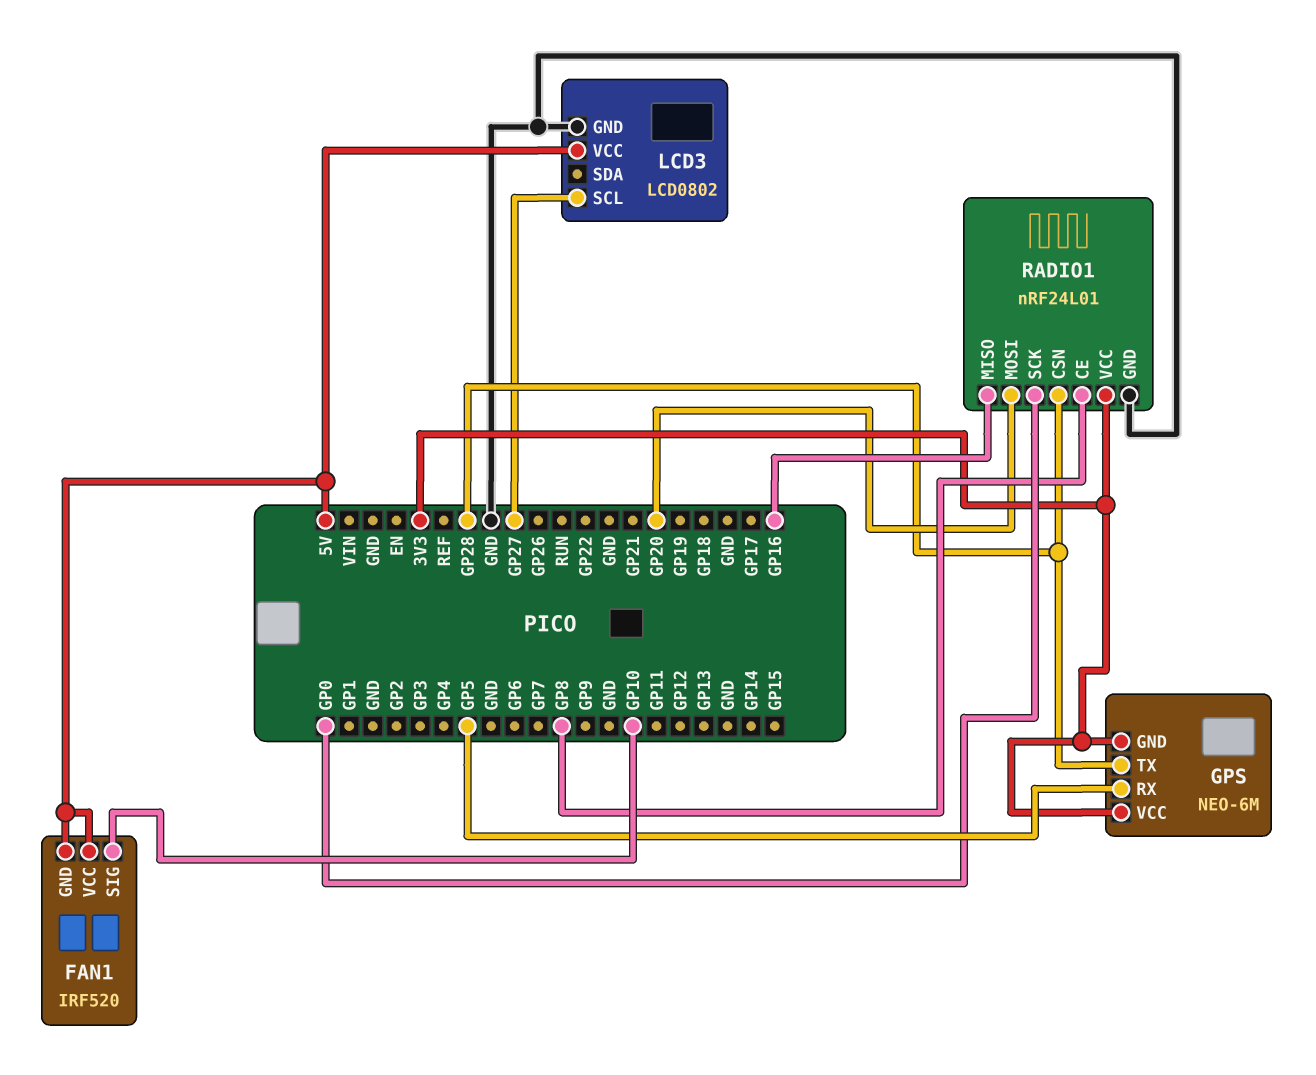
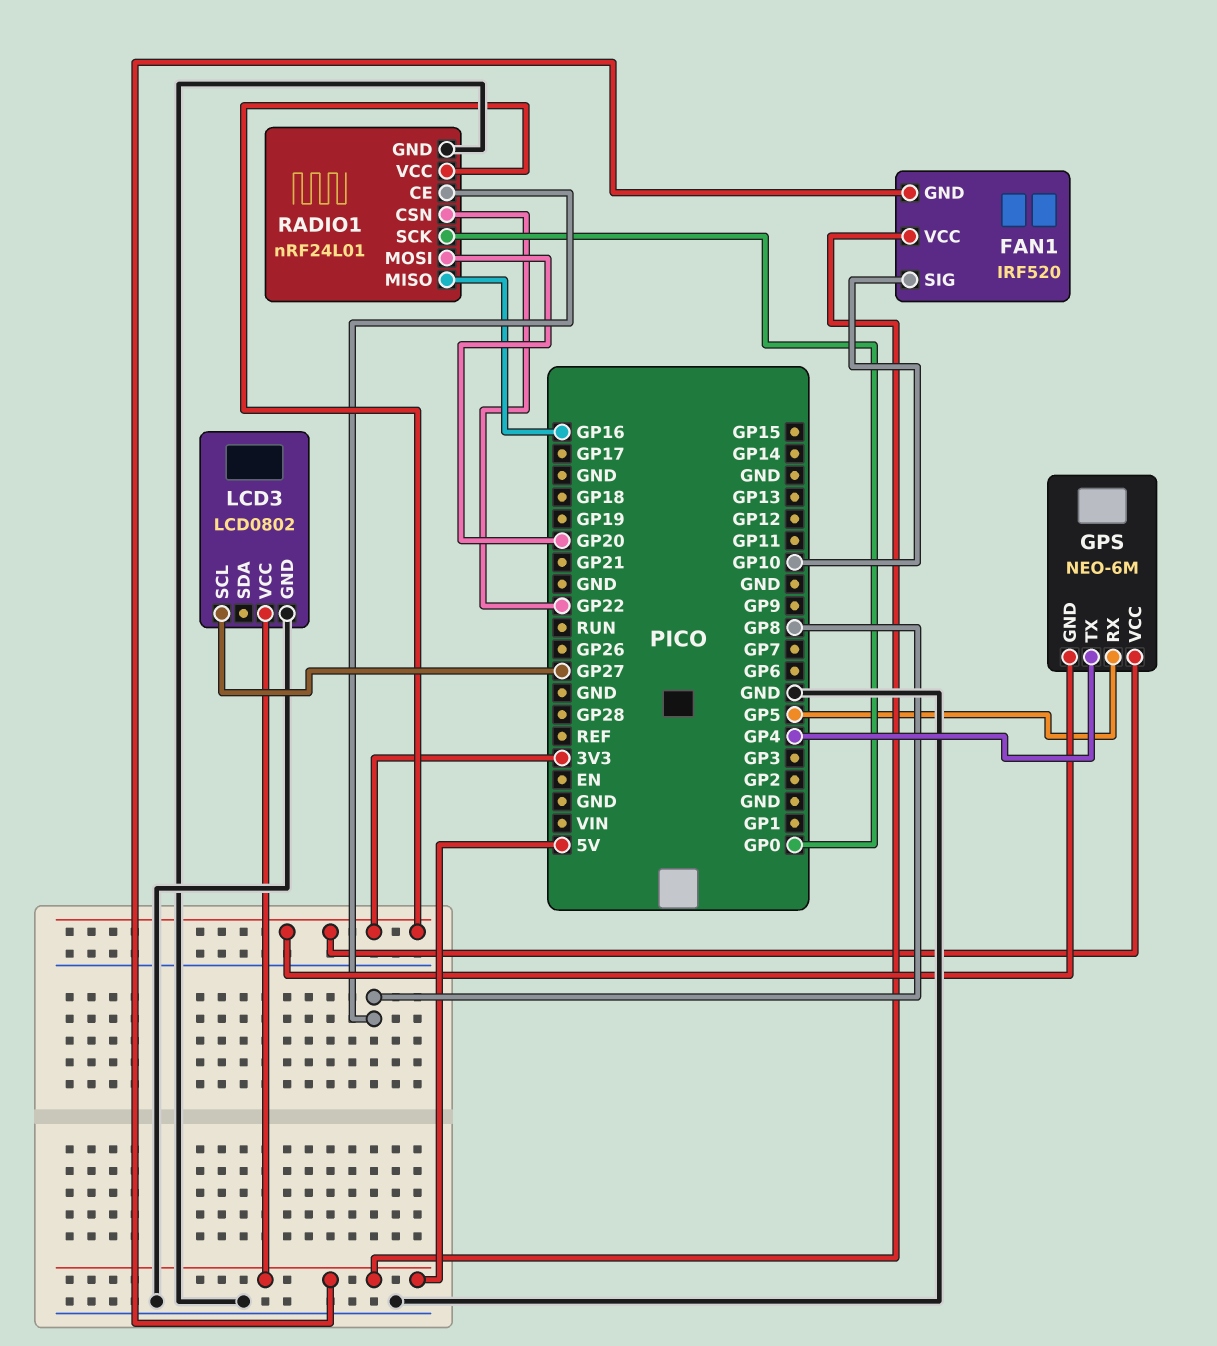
GPS pin TX: GP28 -> GP4
RADIO1 pin CSN: GP28 -> GP22

